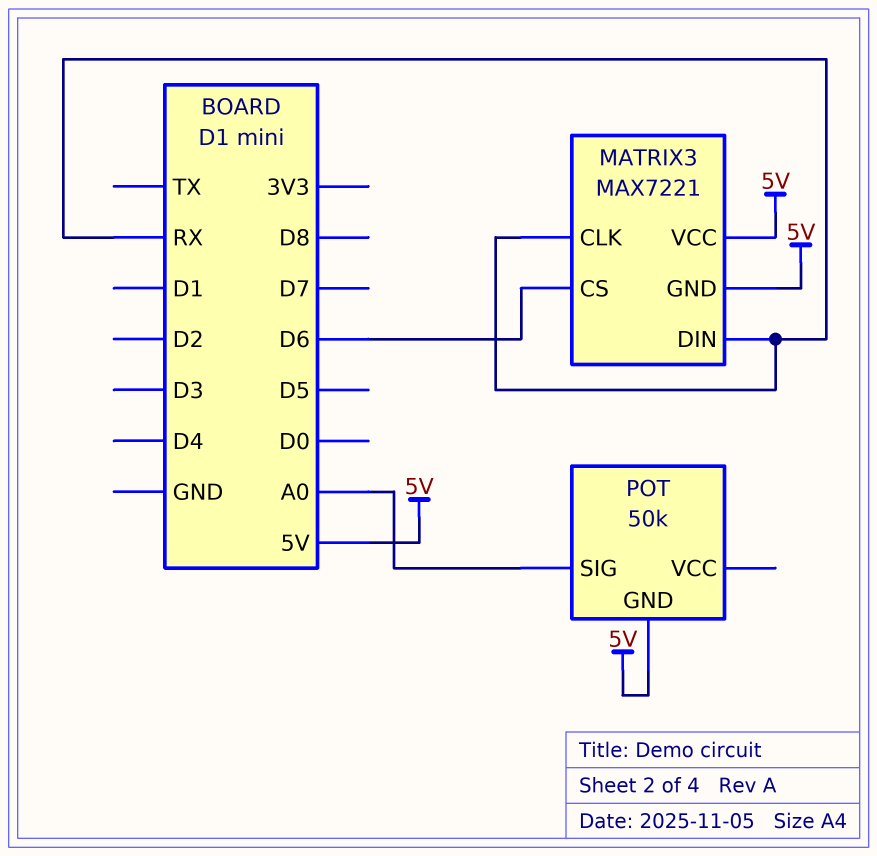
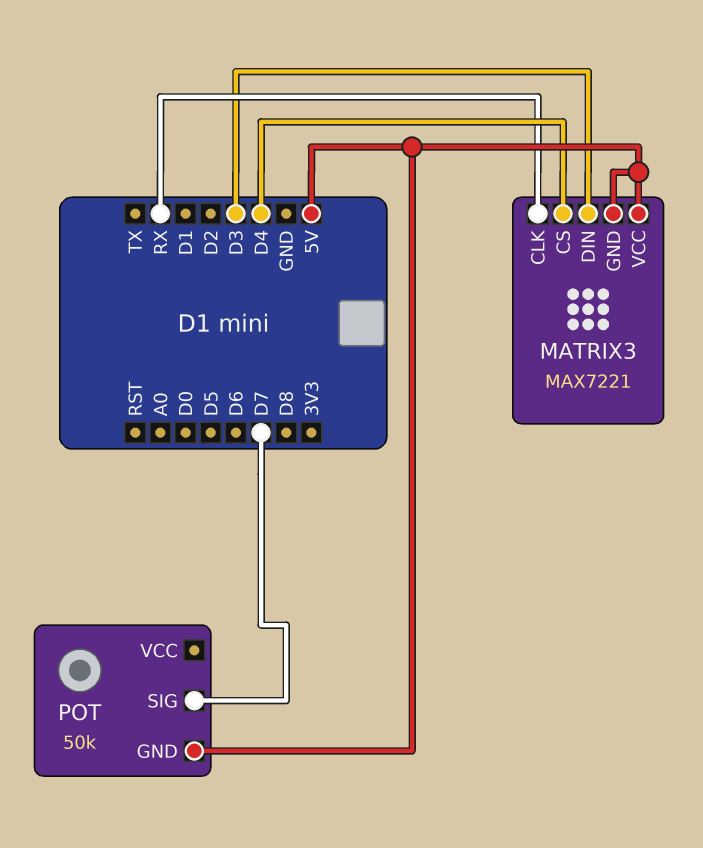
MATRIX3 pin CS: D6 -> D4
MATRIX3 pin DIN: RX -> D3
POT pin SIG: A0 -> D7

